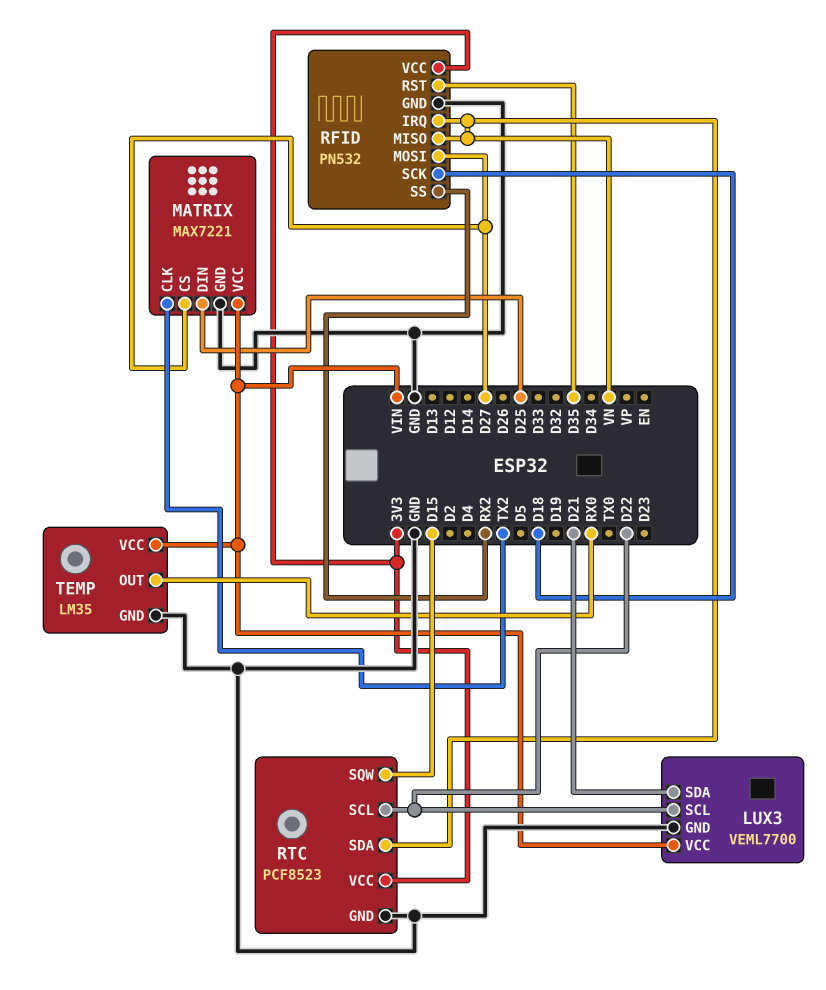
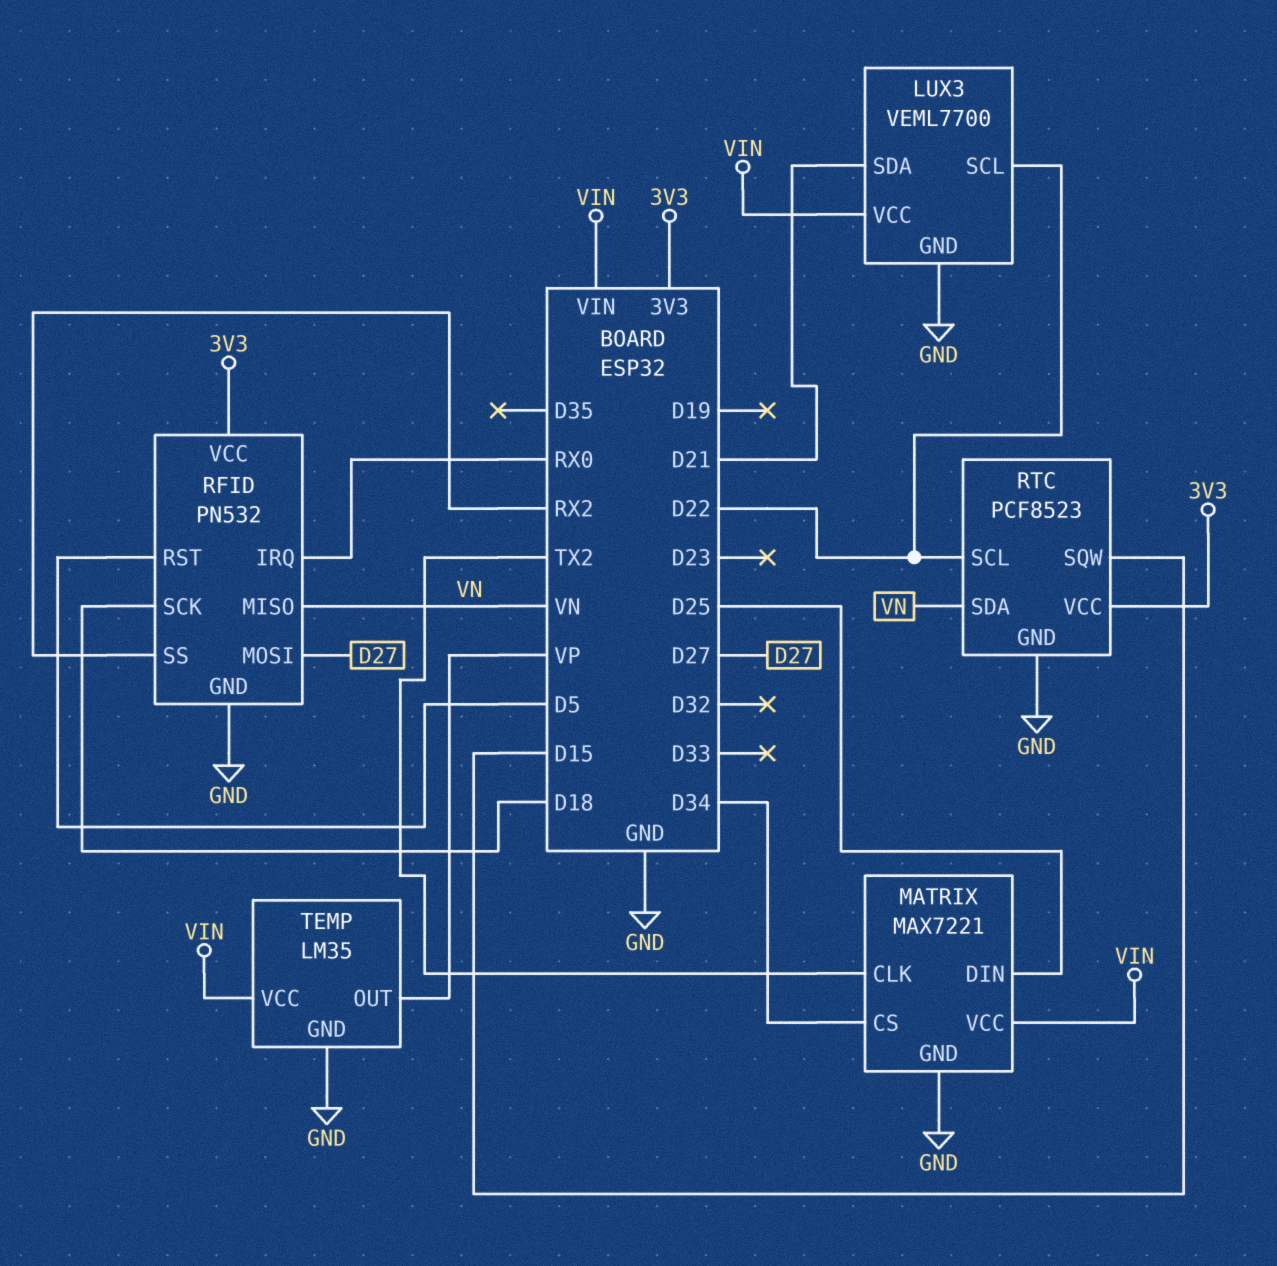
MATRIX pin CS: D27 -> D34
RFID pin IRQ: VN -> RX0
RFID pin RST: D35 -> D5
TEMP pin OUT: RX0 -> VP

